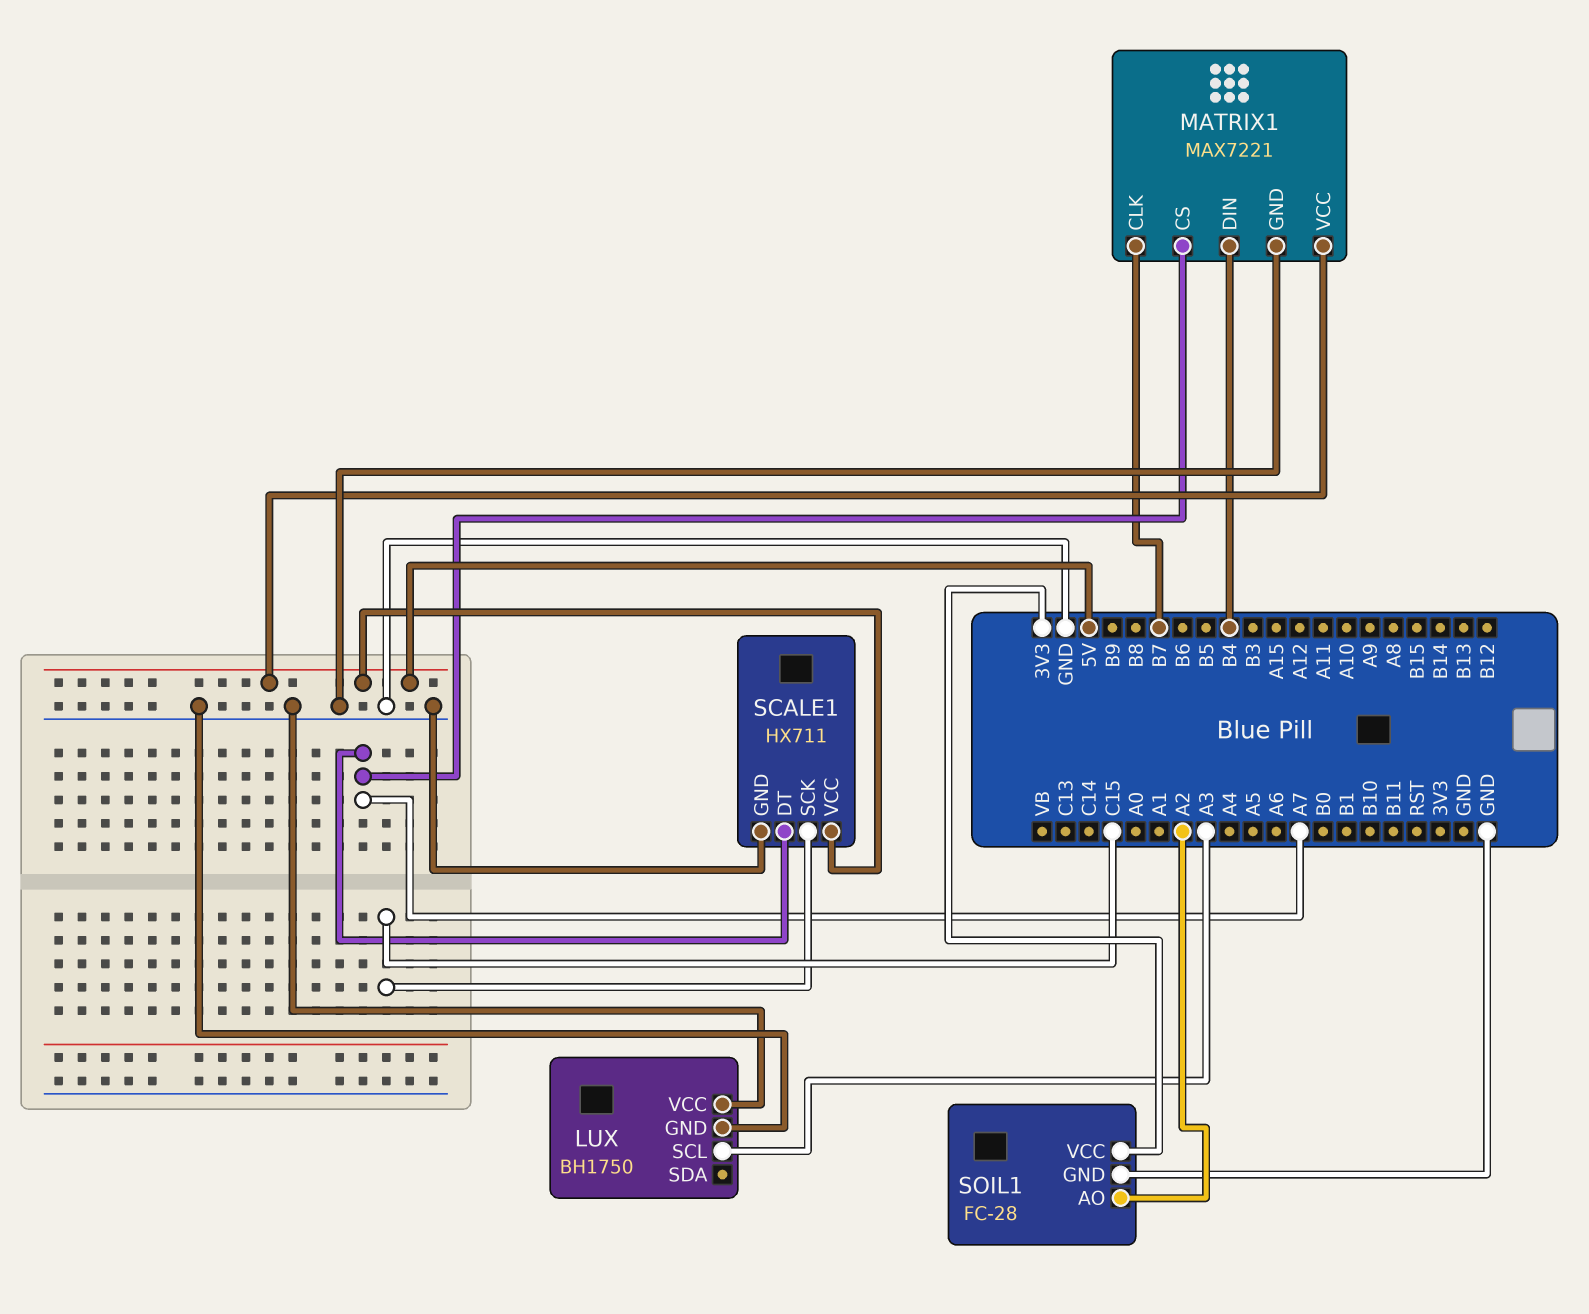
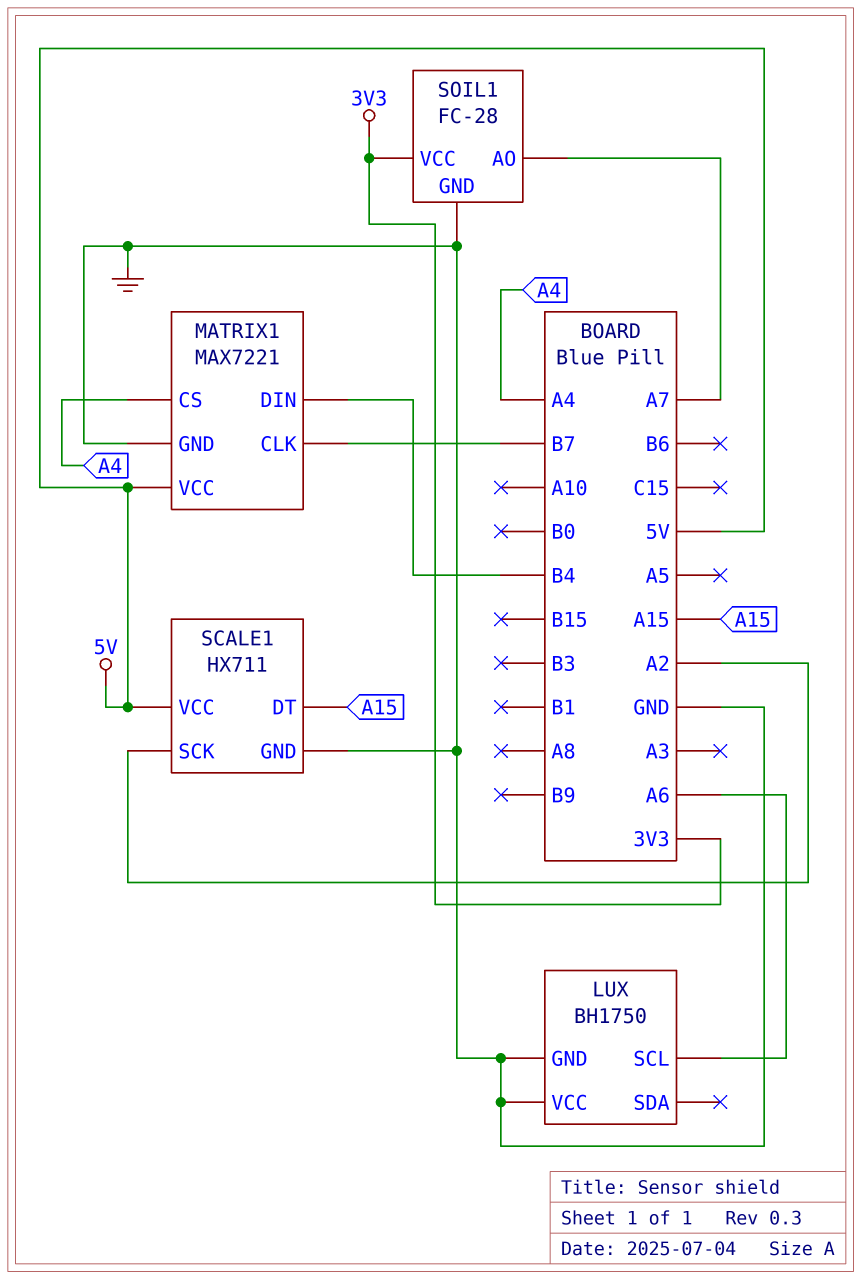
LUX pin SCL: A3 -> A6
MATRIX1 pin CS: A7 -> A4
SCALE1 pin DT: A7 -> A15
SCALE1 pin SCK: C15 -> A2
SOIL1 pin AO: A2 -> A7

